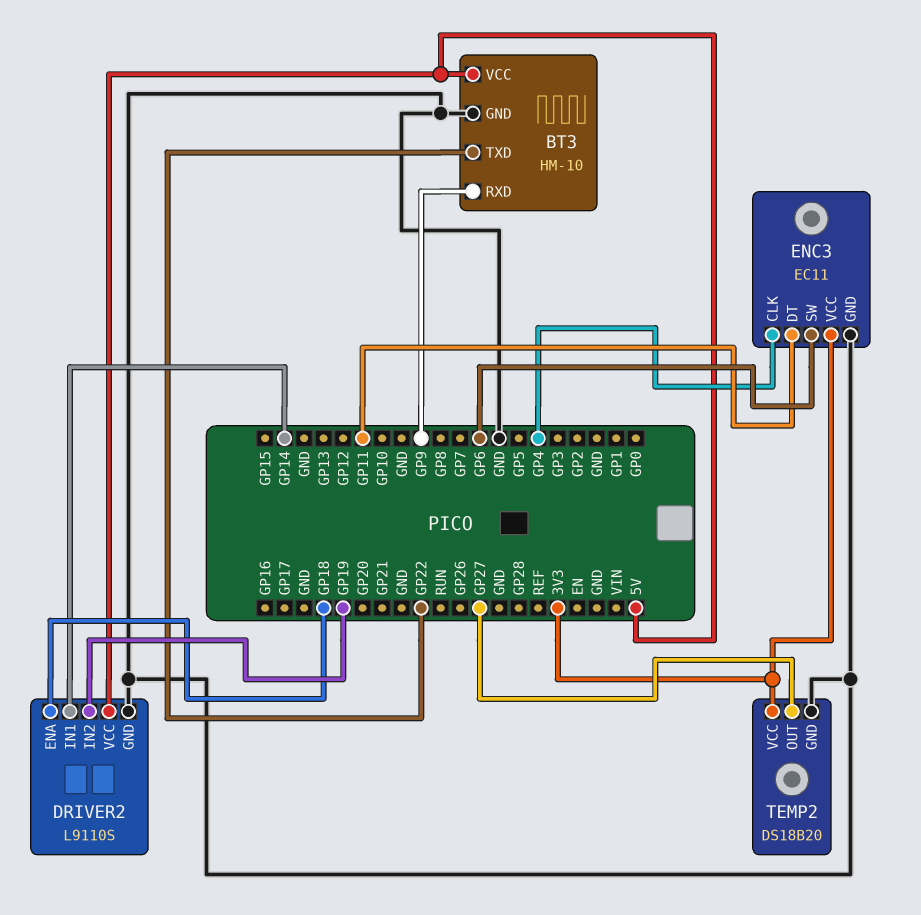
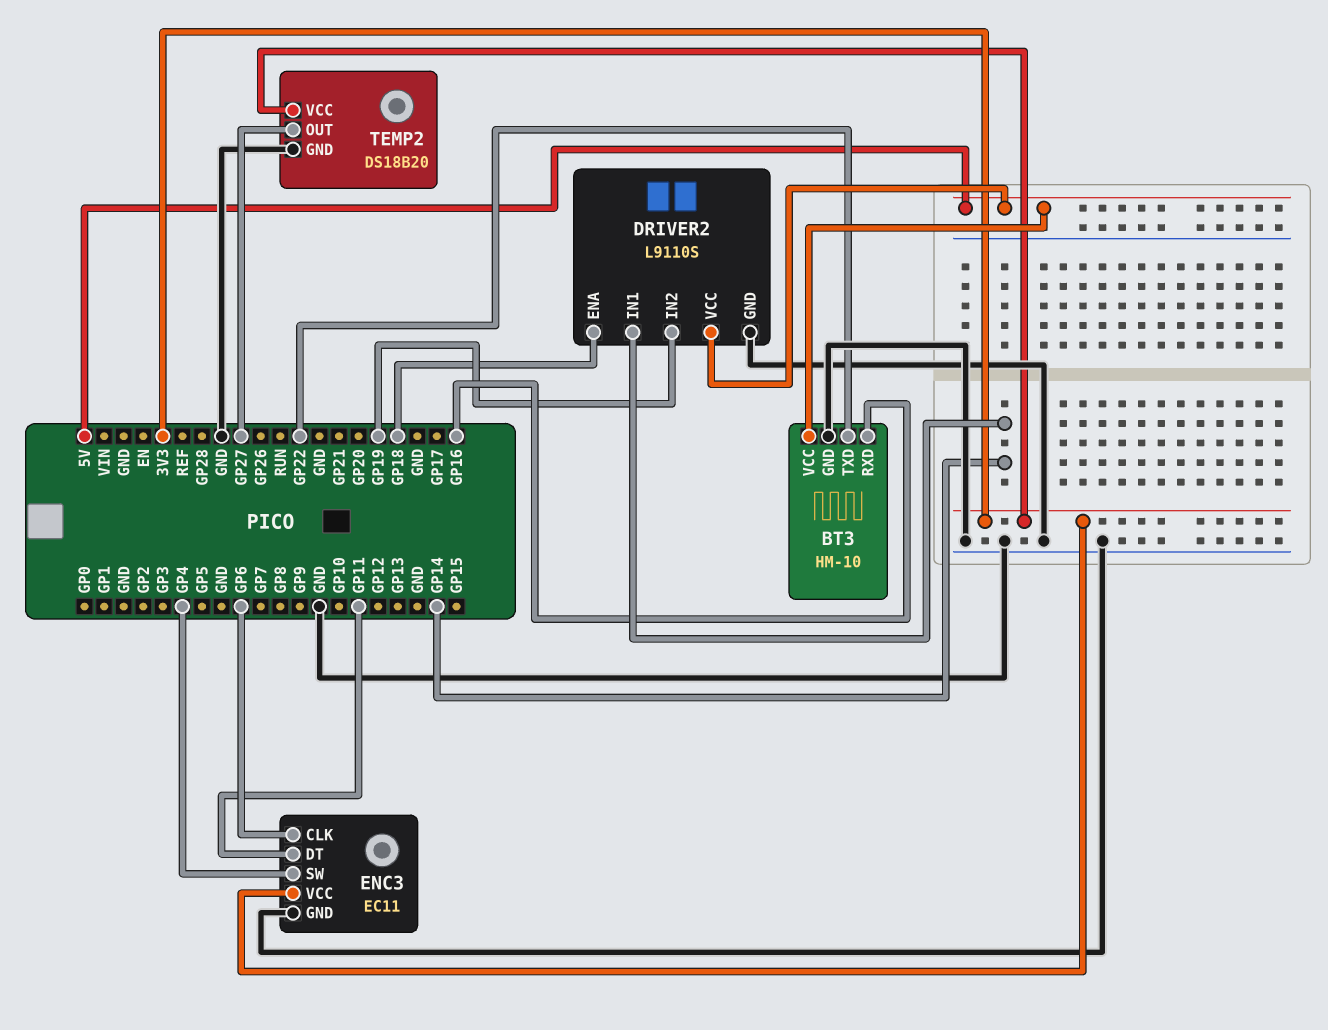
BT3 pin RXD: GP9 -> GP16
ENC3 pin CLK: GP4 -> GP6
ENC3 pin SW: GP6 -> GP4

